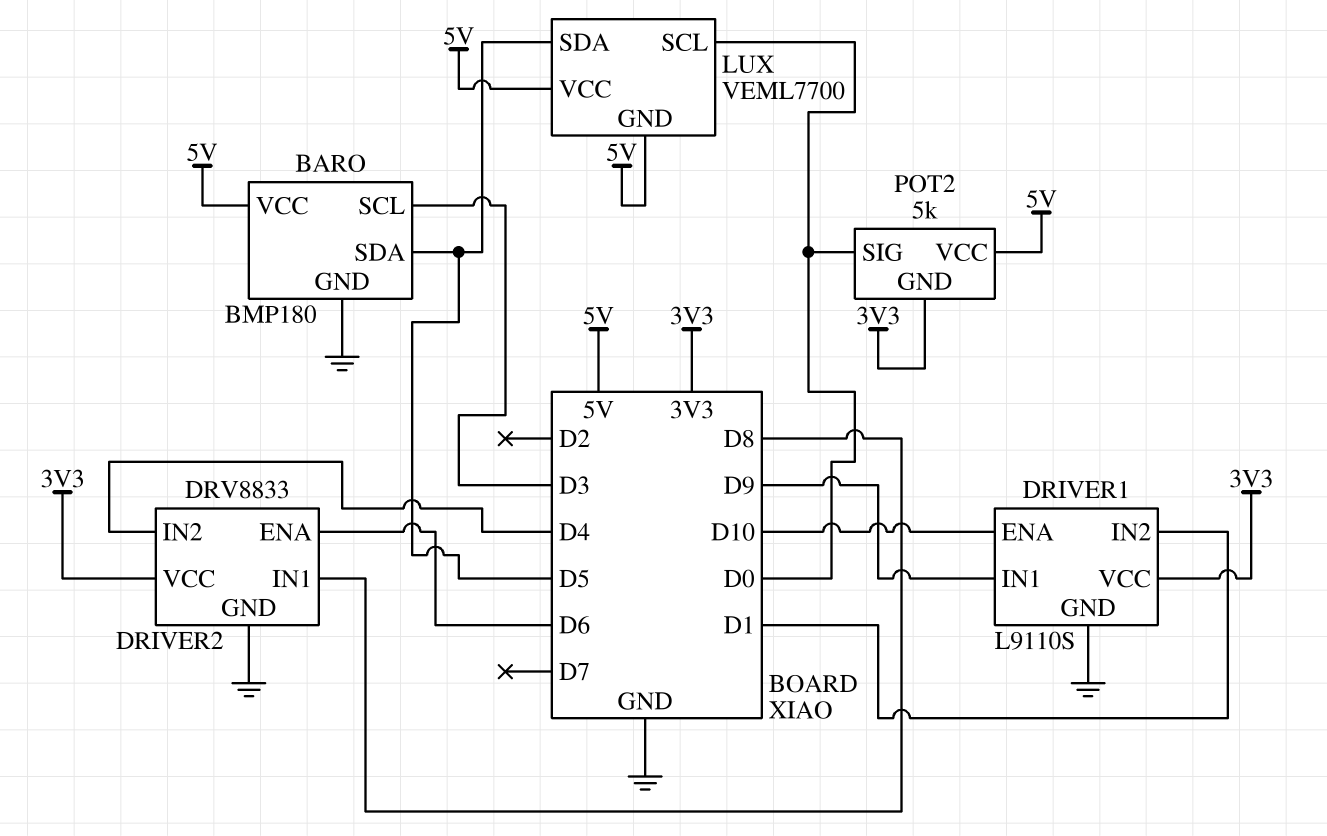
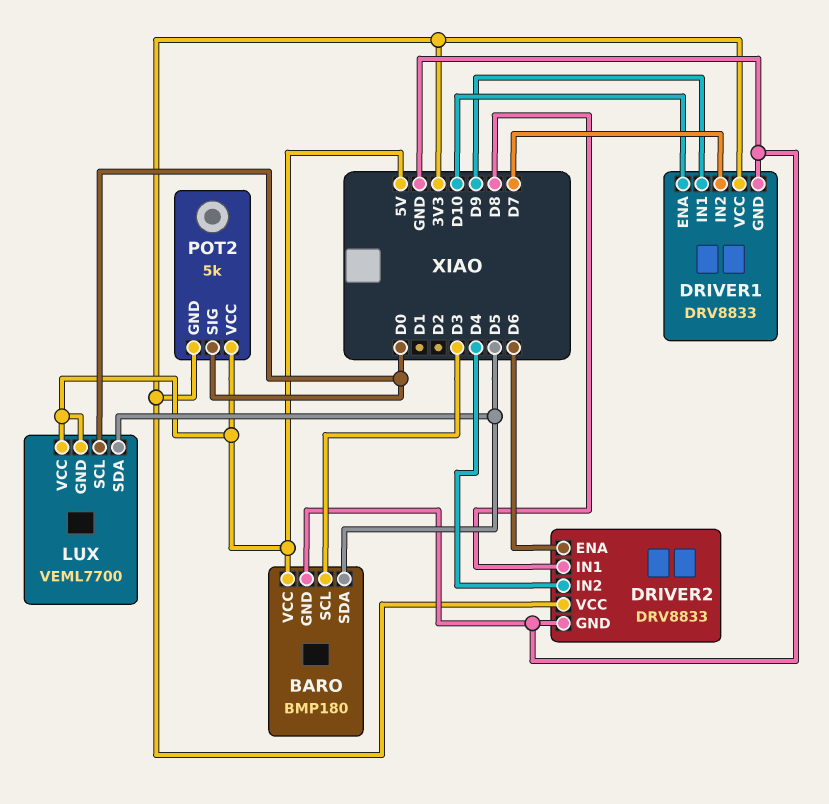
DRIVER1: L9110S -> DRV8833
DRIVER1 pin IN2: D1 -> D7

